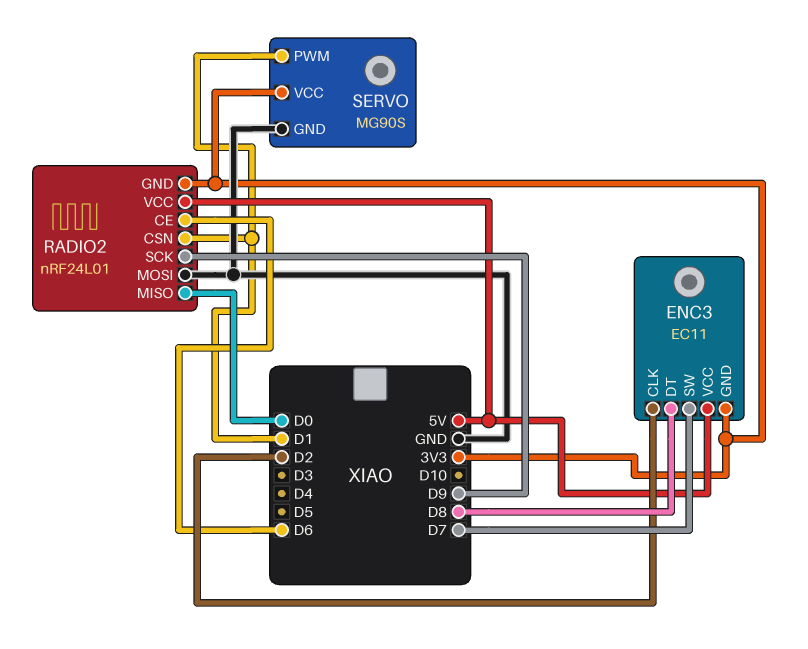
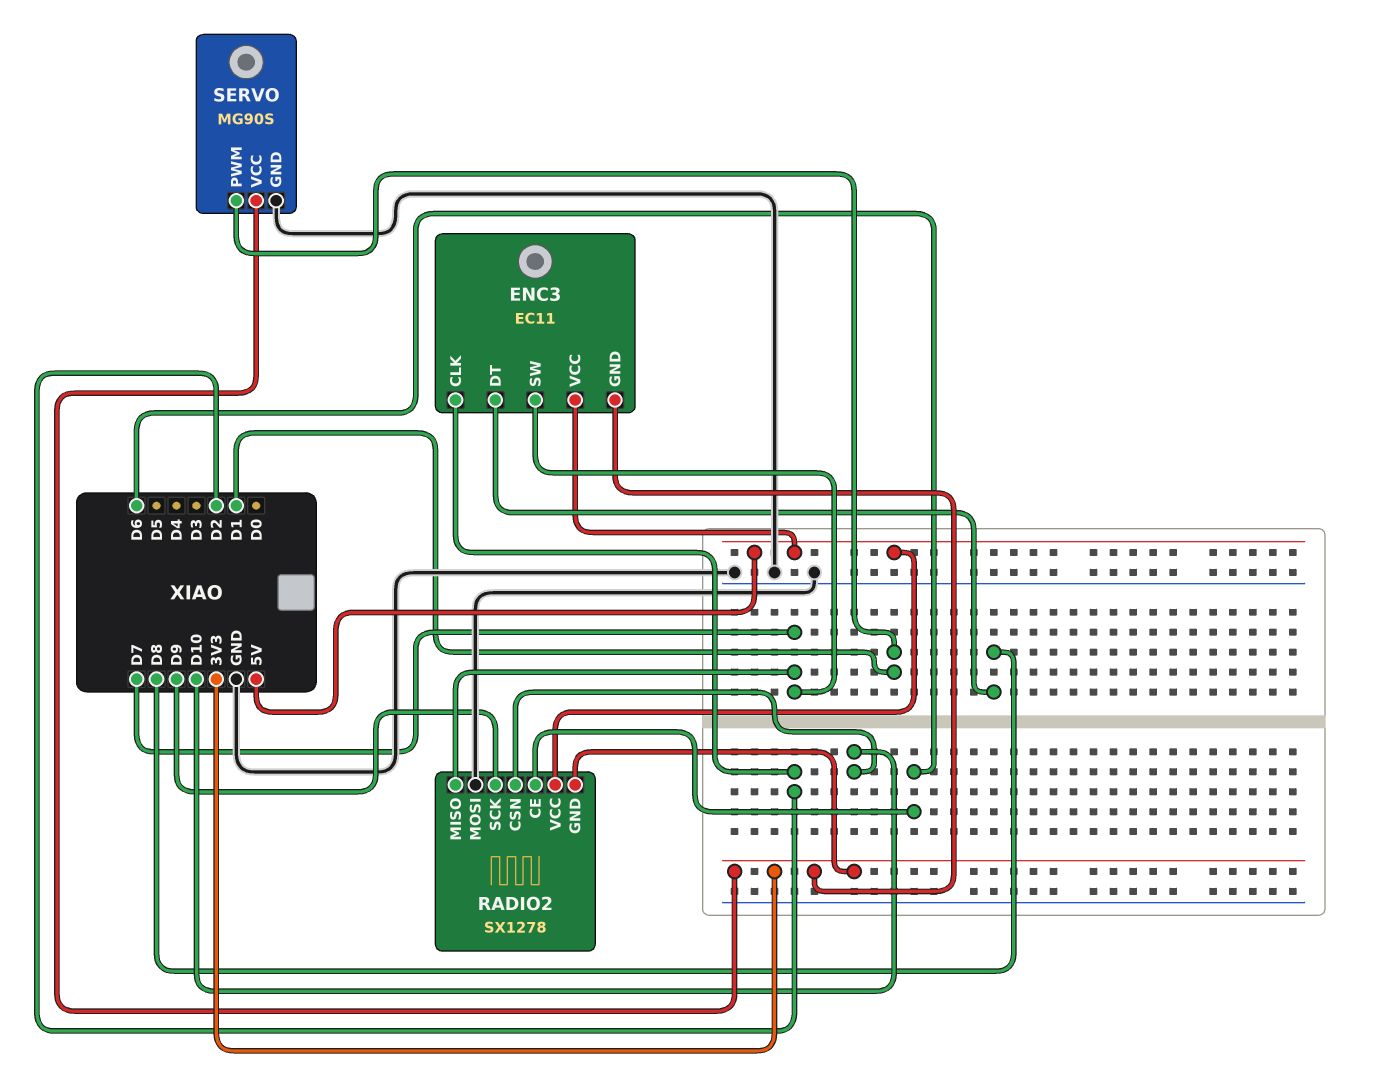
RADIO2: nRF24L01 -> SX1278
RADIO2 pin CSN: D1 -> D10
RADIO2 pin MISO: D0 -> D7

